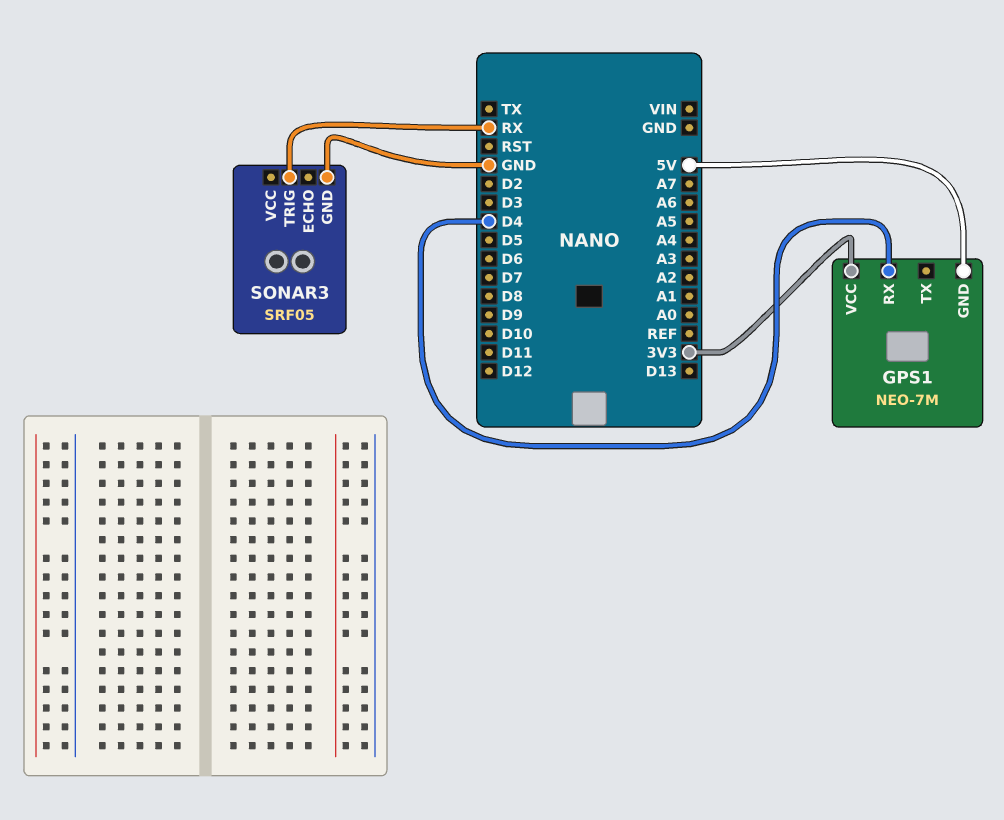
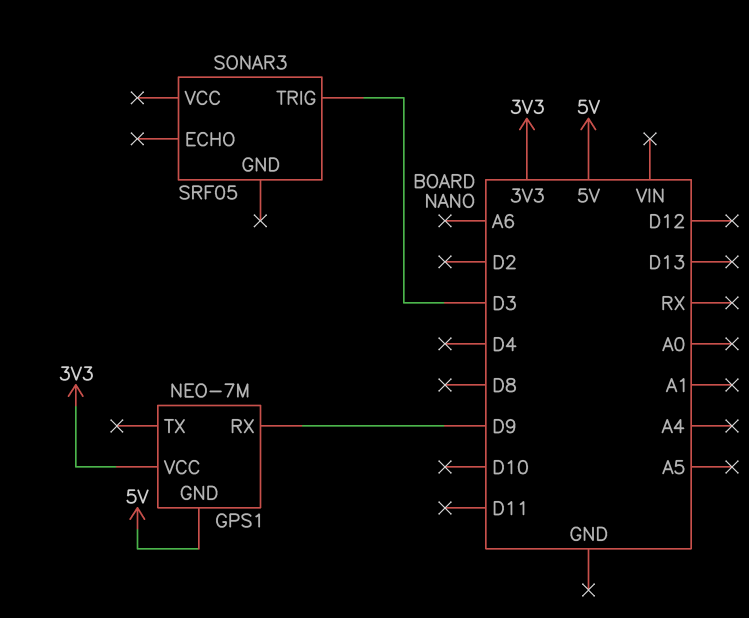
GPS1 pin RX: D4 -> D9
SONAR3 pin GND: GND -> none
SONAR3 pin TRIG: RX -> D3

